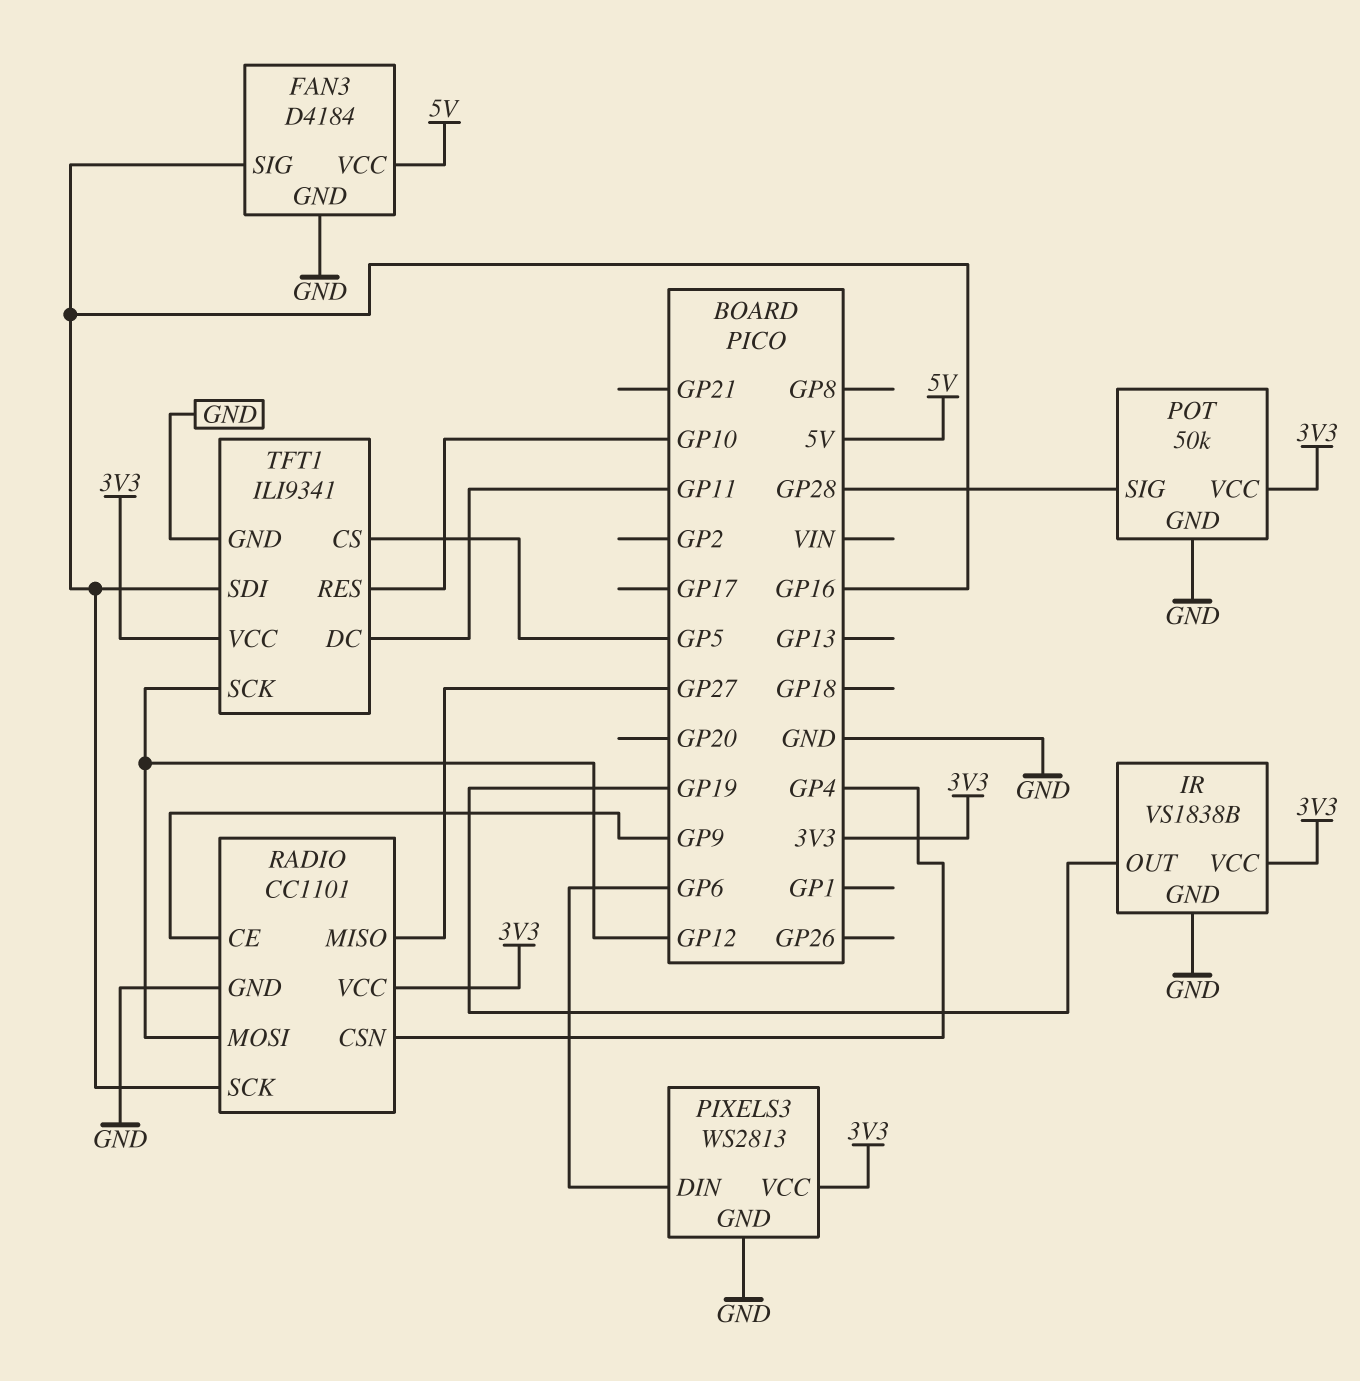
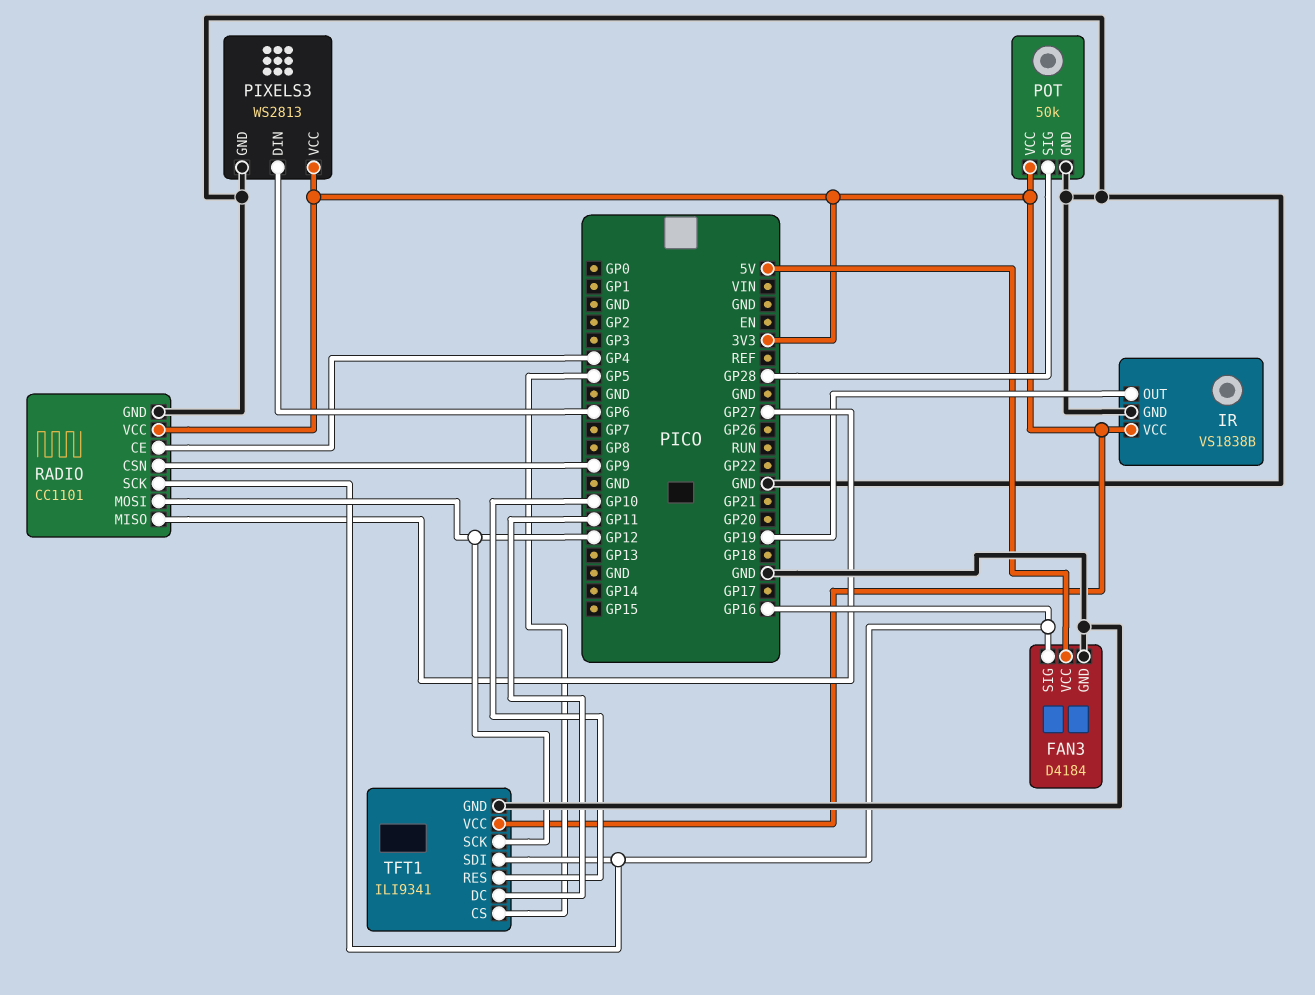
RADIO pin CE: GP9 -> GP4
RADIO pin CSN: GP4 -> GP9

